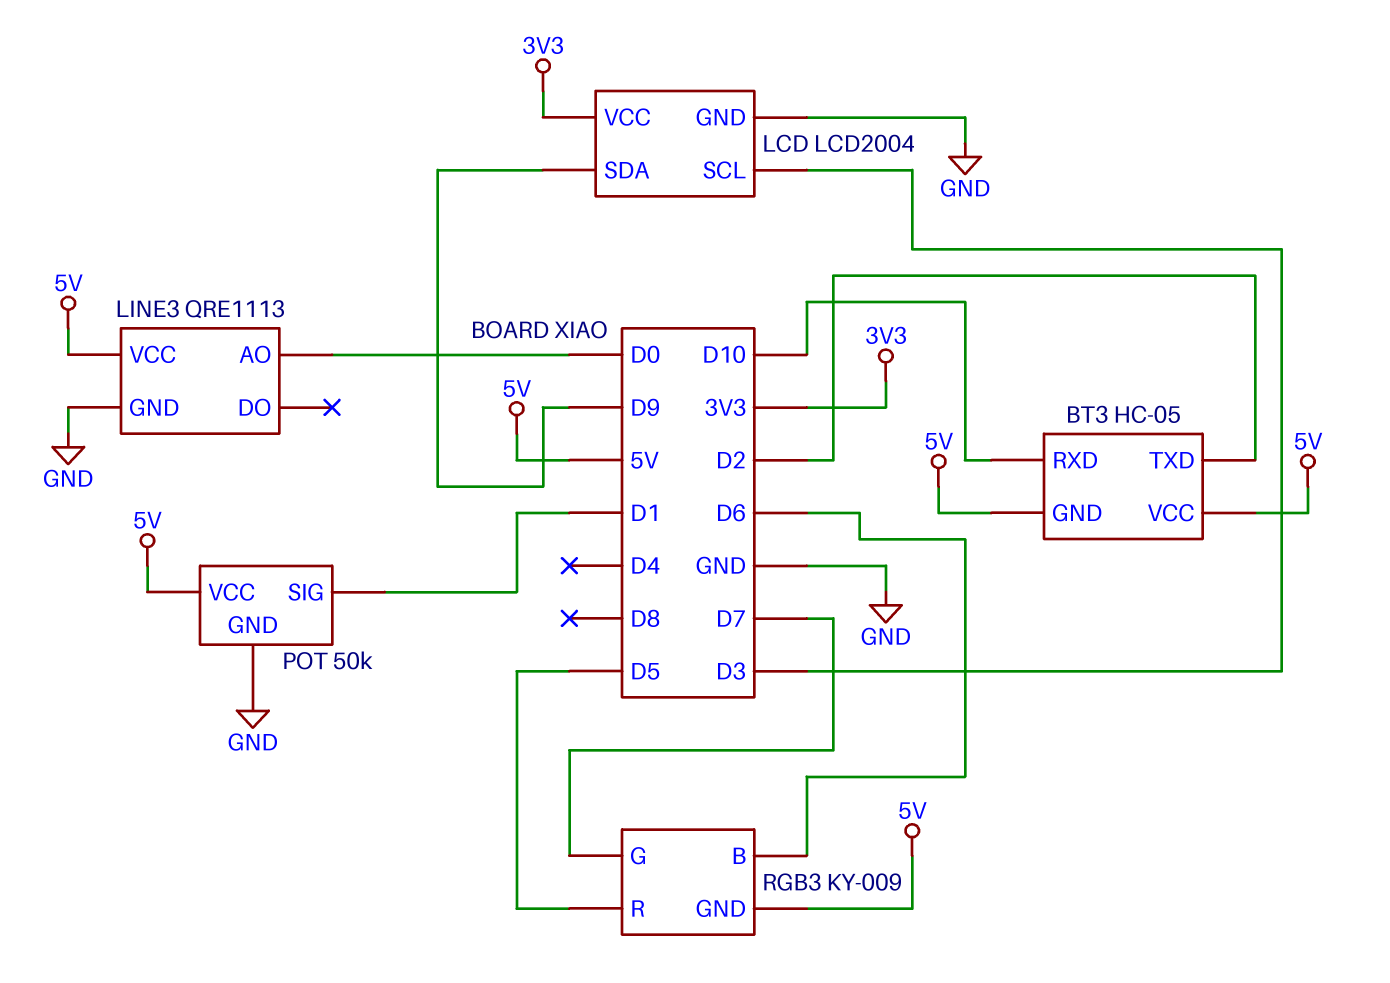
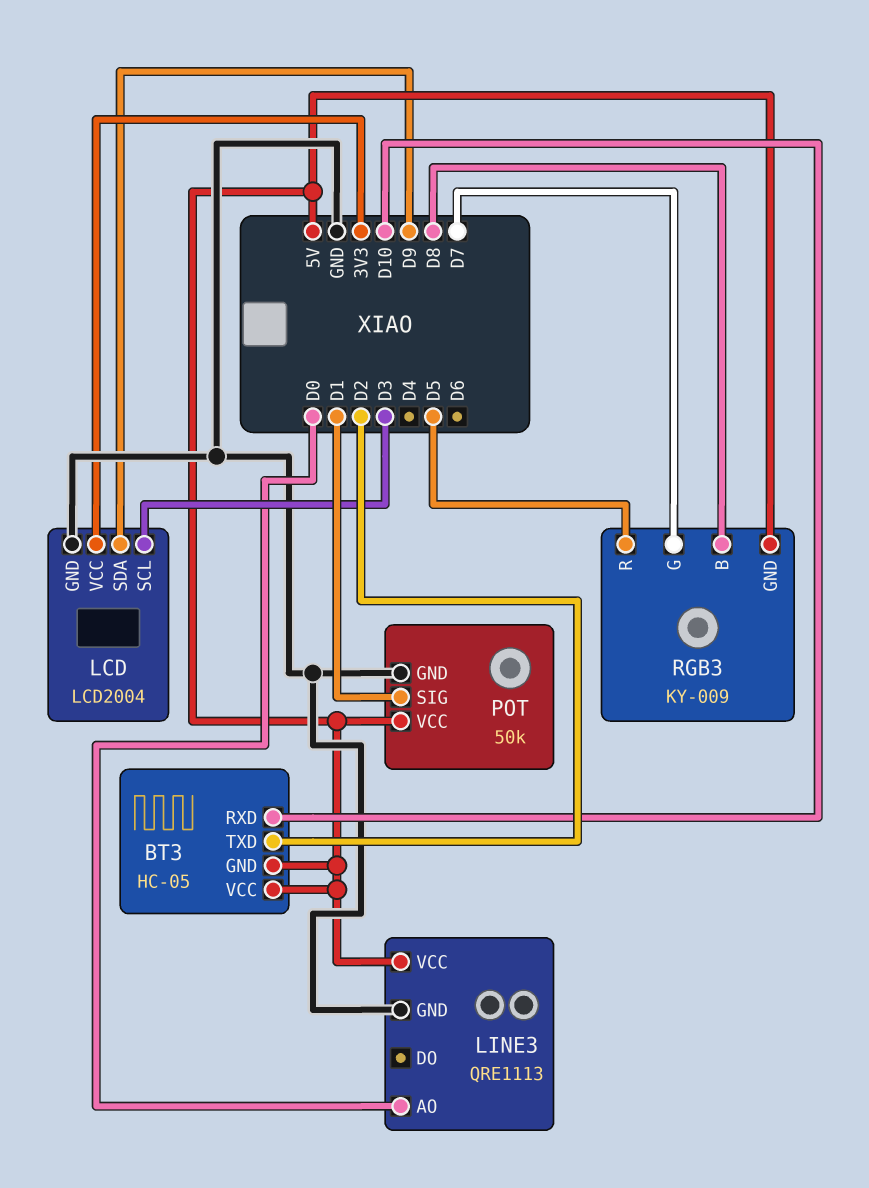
RGB3 pin B: D6 -> D8

